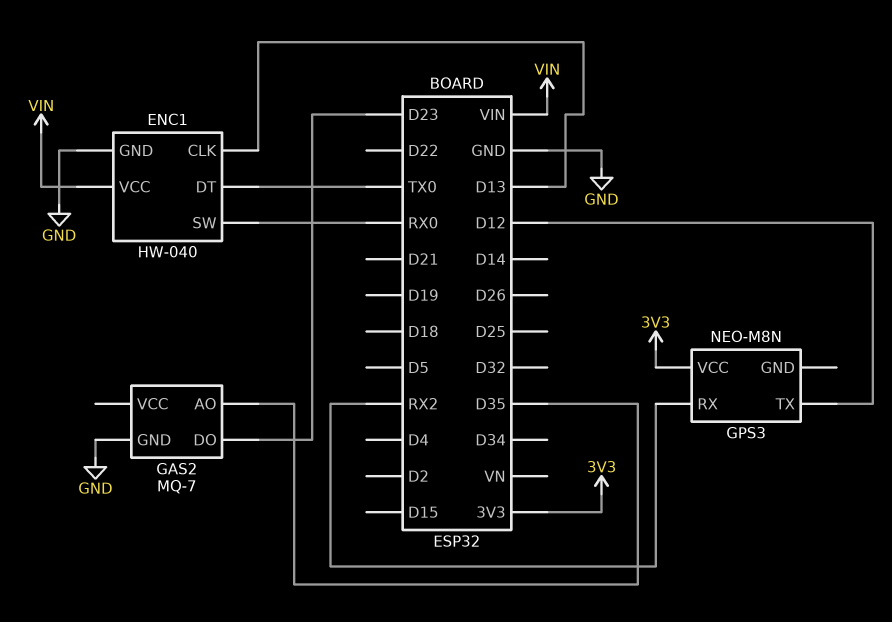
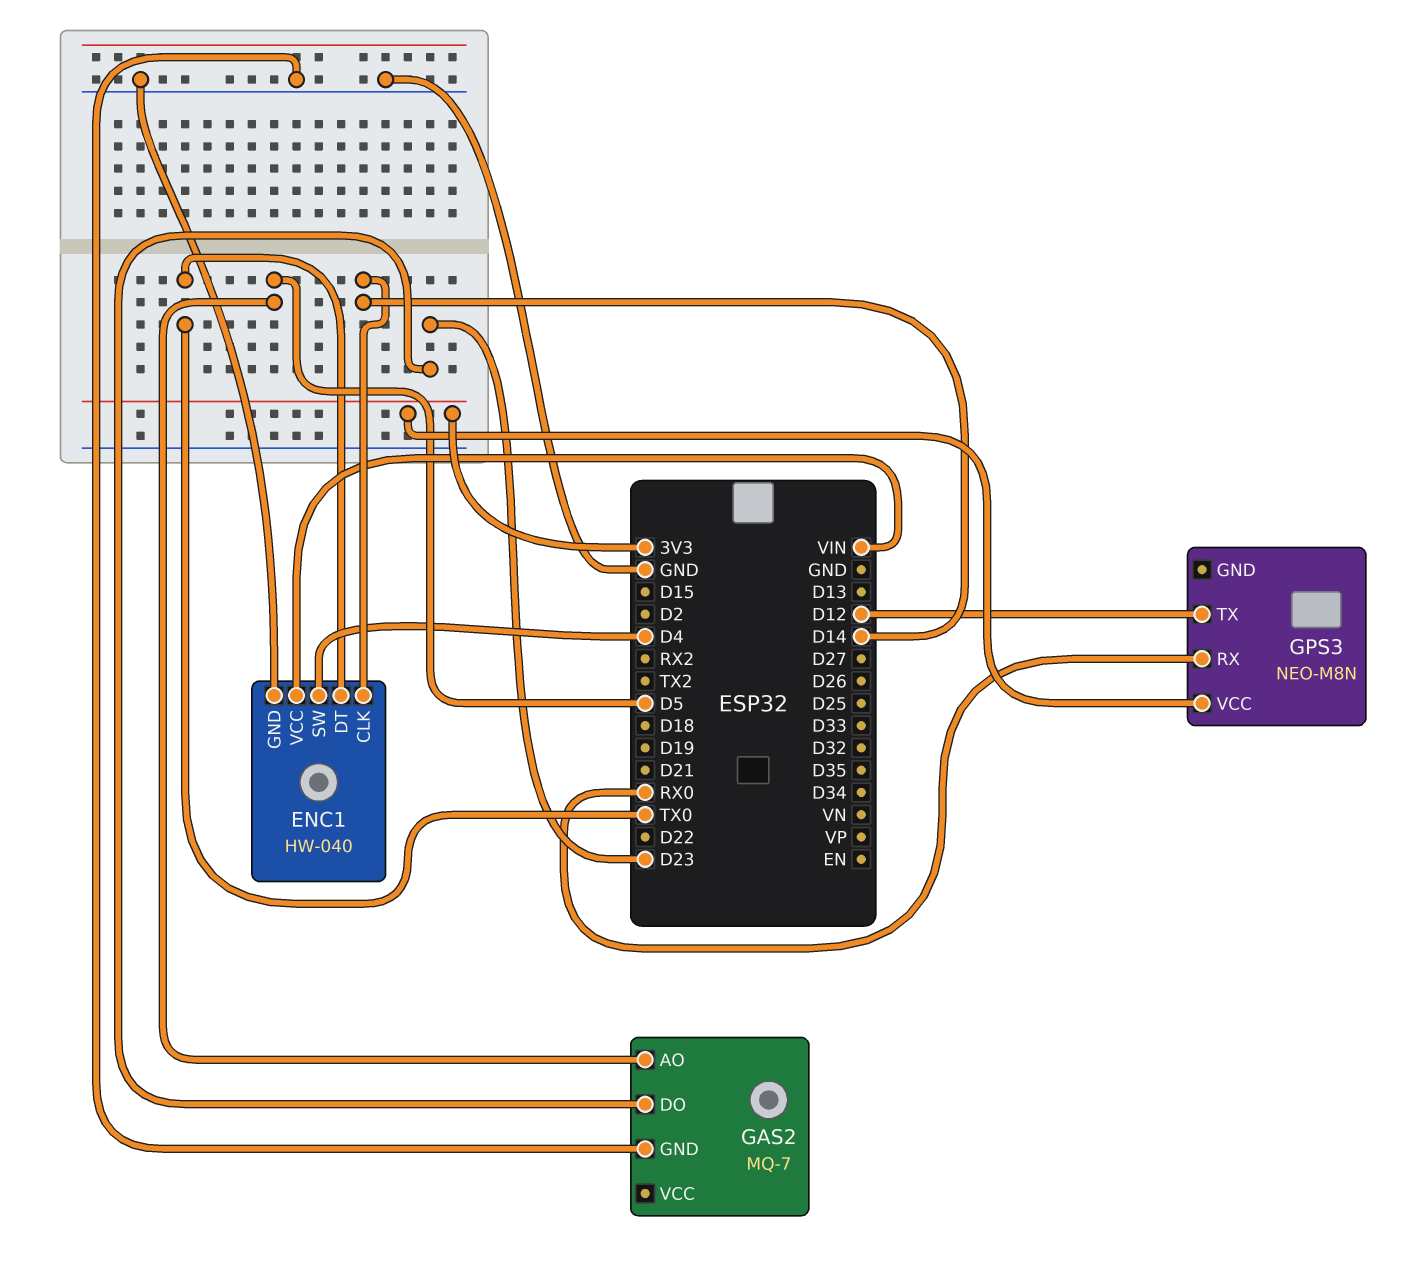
ENC1 pin CLK: D13 -> D14
ENC1 pin SW: RX0 -> D4
GAS2 pin AO: D35 -> D5
GPS3 pin RX: RX2 -> RX0

